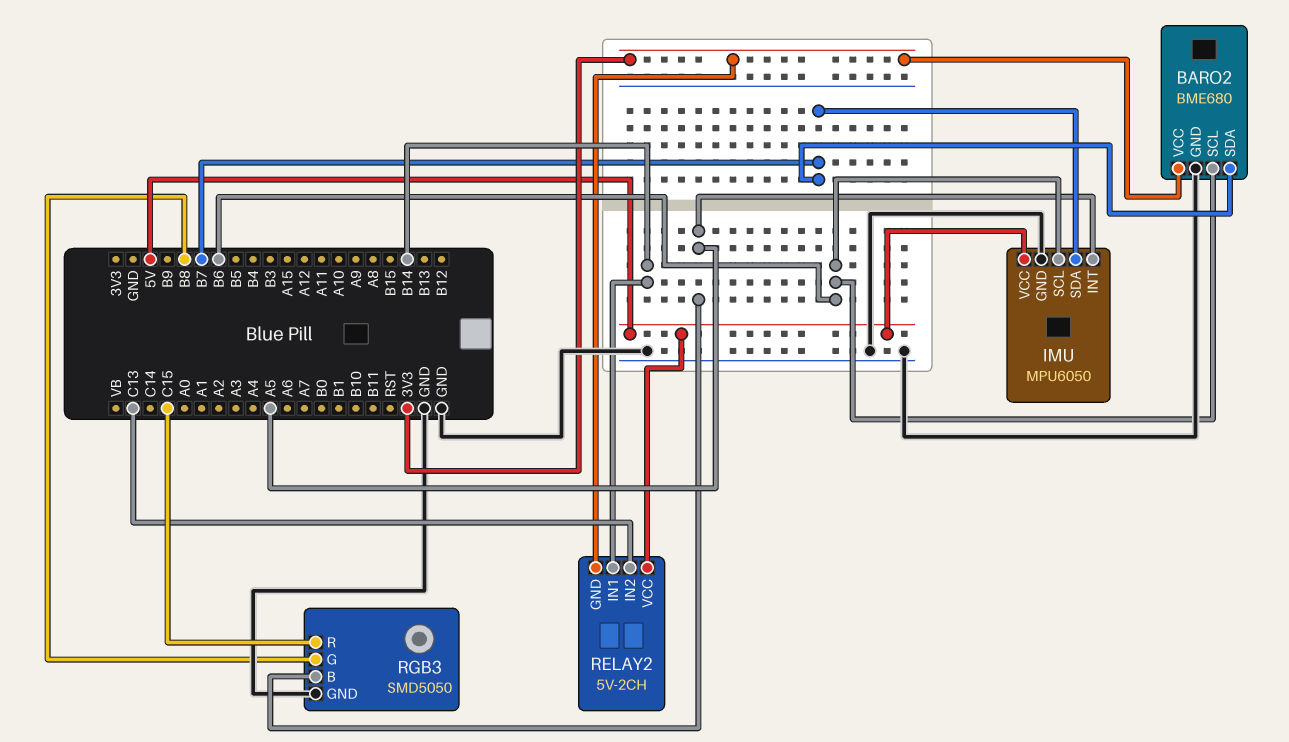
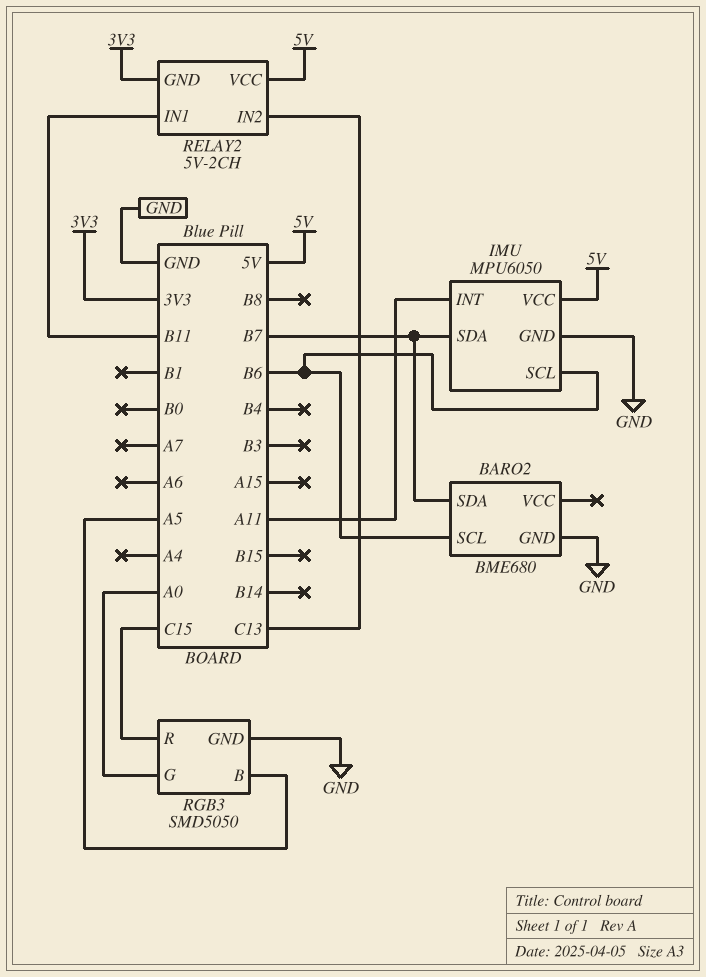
BARO2 pin VCC: 3V3 -> none
IMU pin INT: A5 -> A11
RELAY2 pin IN1: B14 -> B11
RGB3 pin G: B8 -> A0

